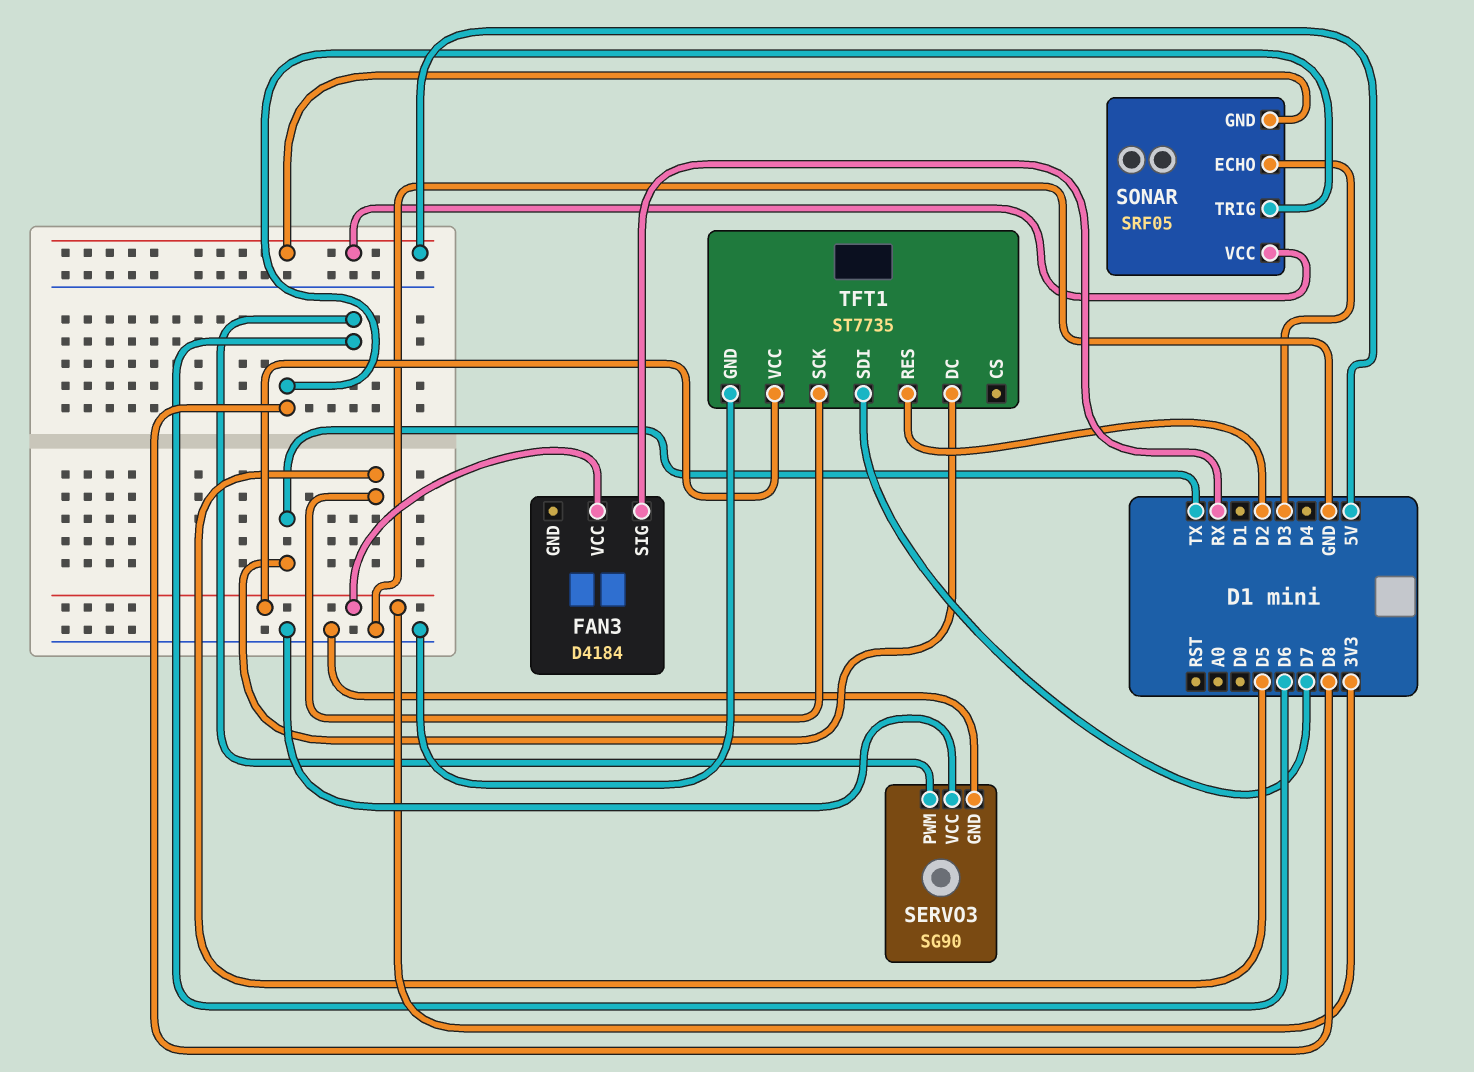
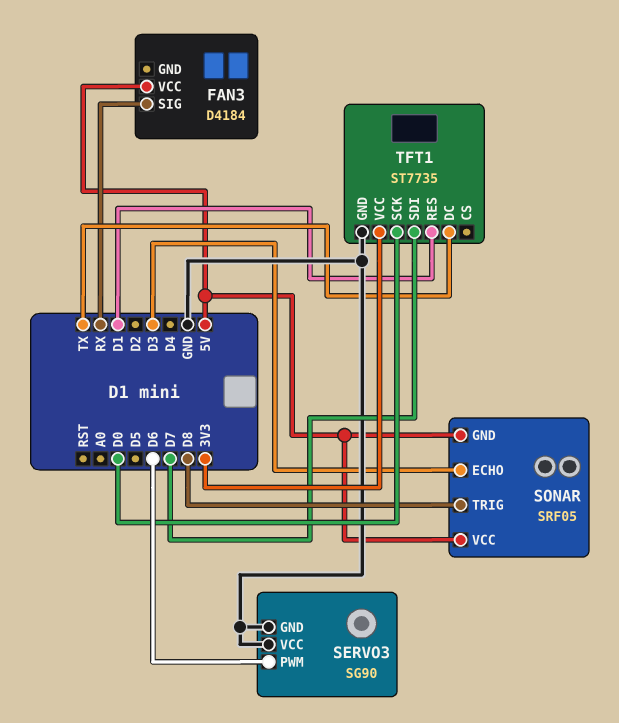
FAN3 pin VCC: 3V3 -> 5V
TFT1 pin RES: D2 -> D1
TFT1 pin SCK: D5 -> D0

